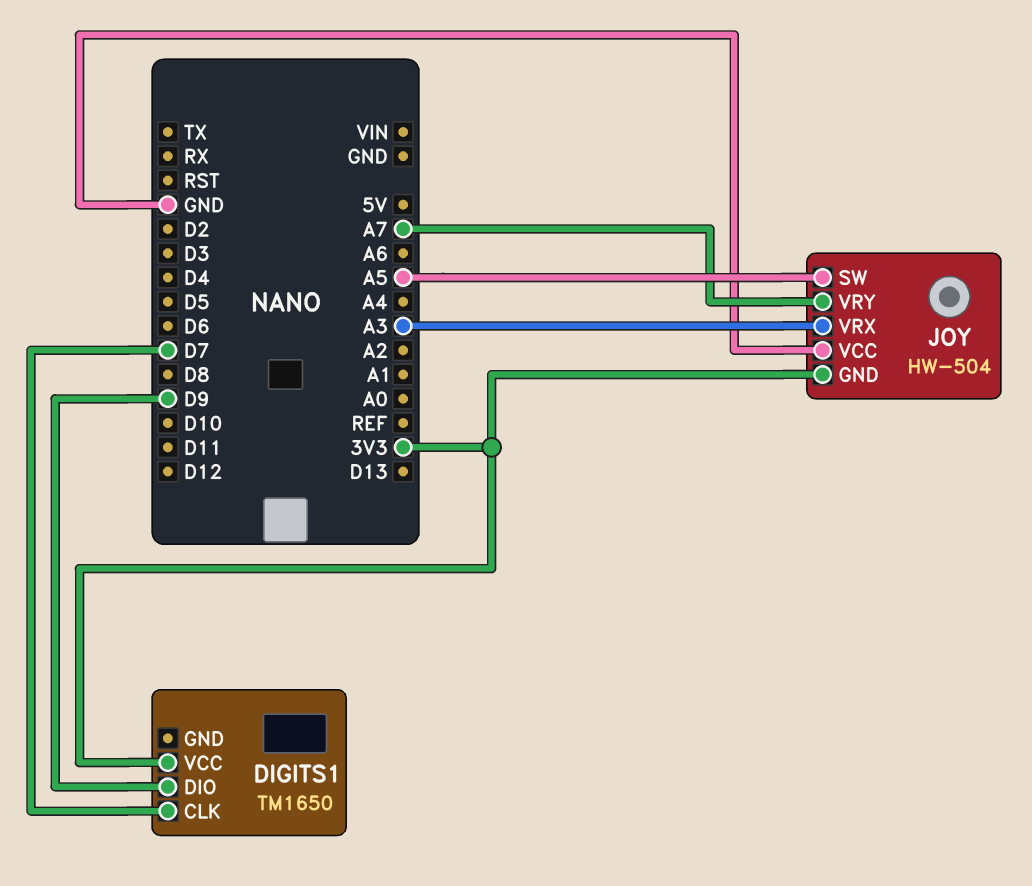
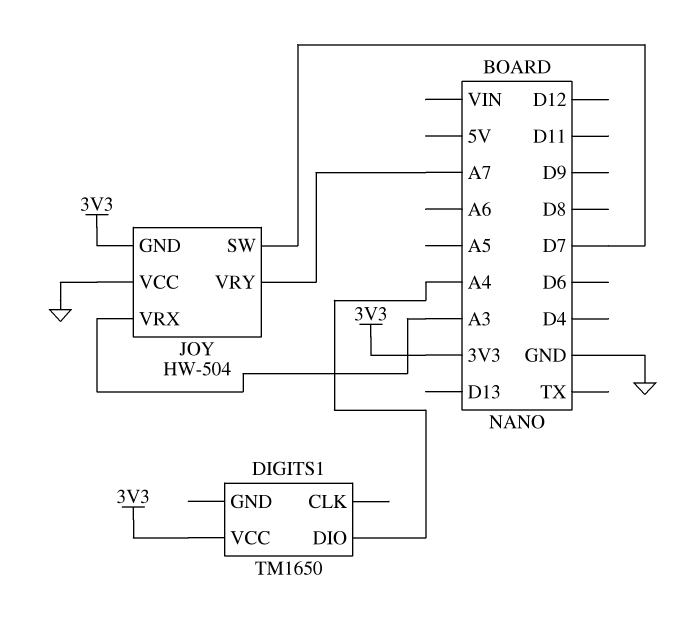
DIGITS1 pin CLK: D7 -> none
DIGITS1 pin DIO: D9 -> A4
JOY pin SW: A5 -> D7

